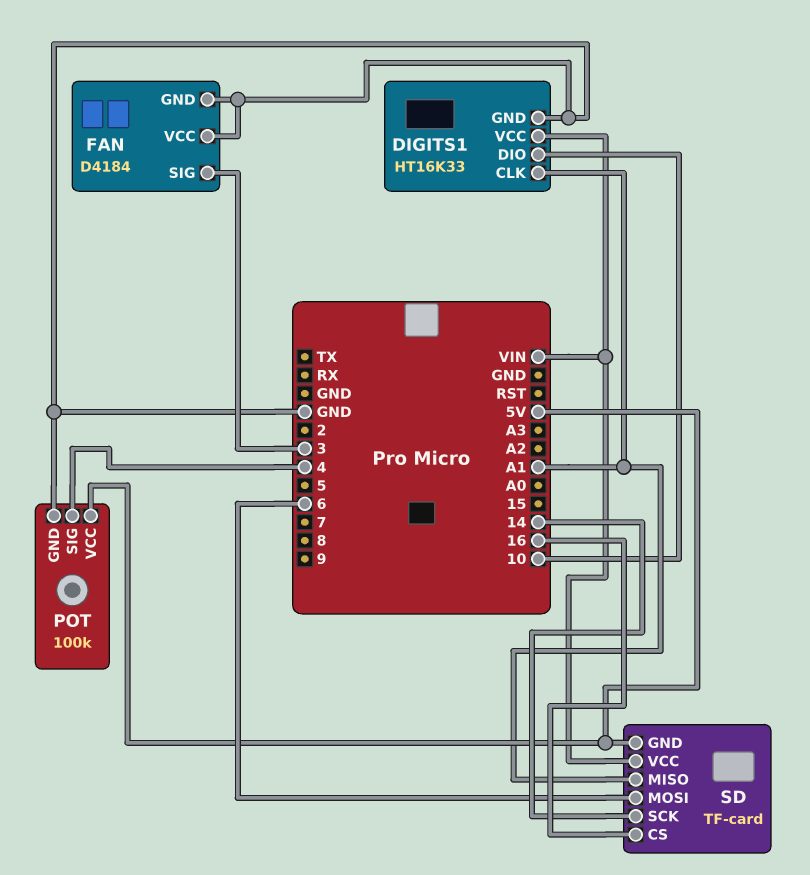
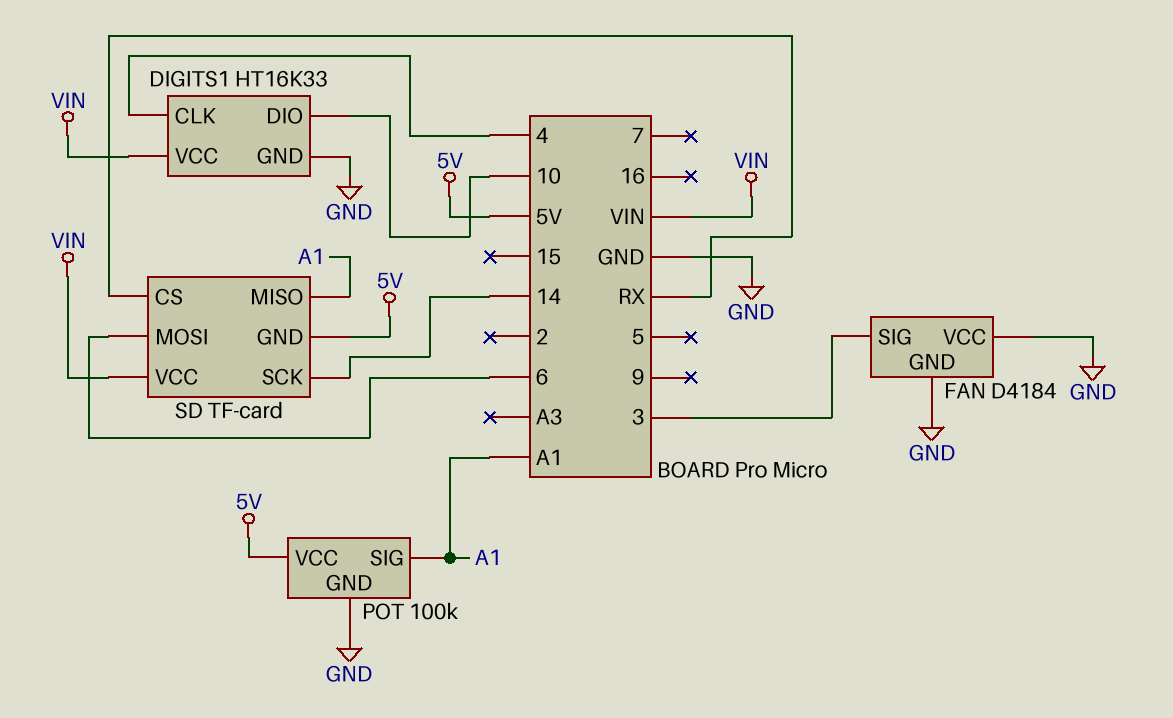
DIGITS1 pin CLK: A1 -> 4
POT pin SIG: 4 -> A1
SD pin CS: 16 -> RX

